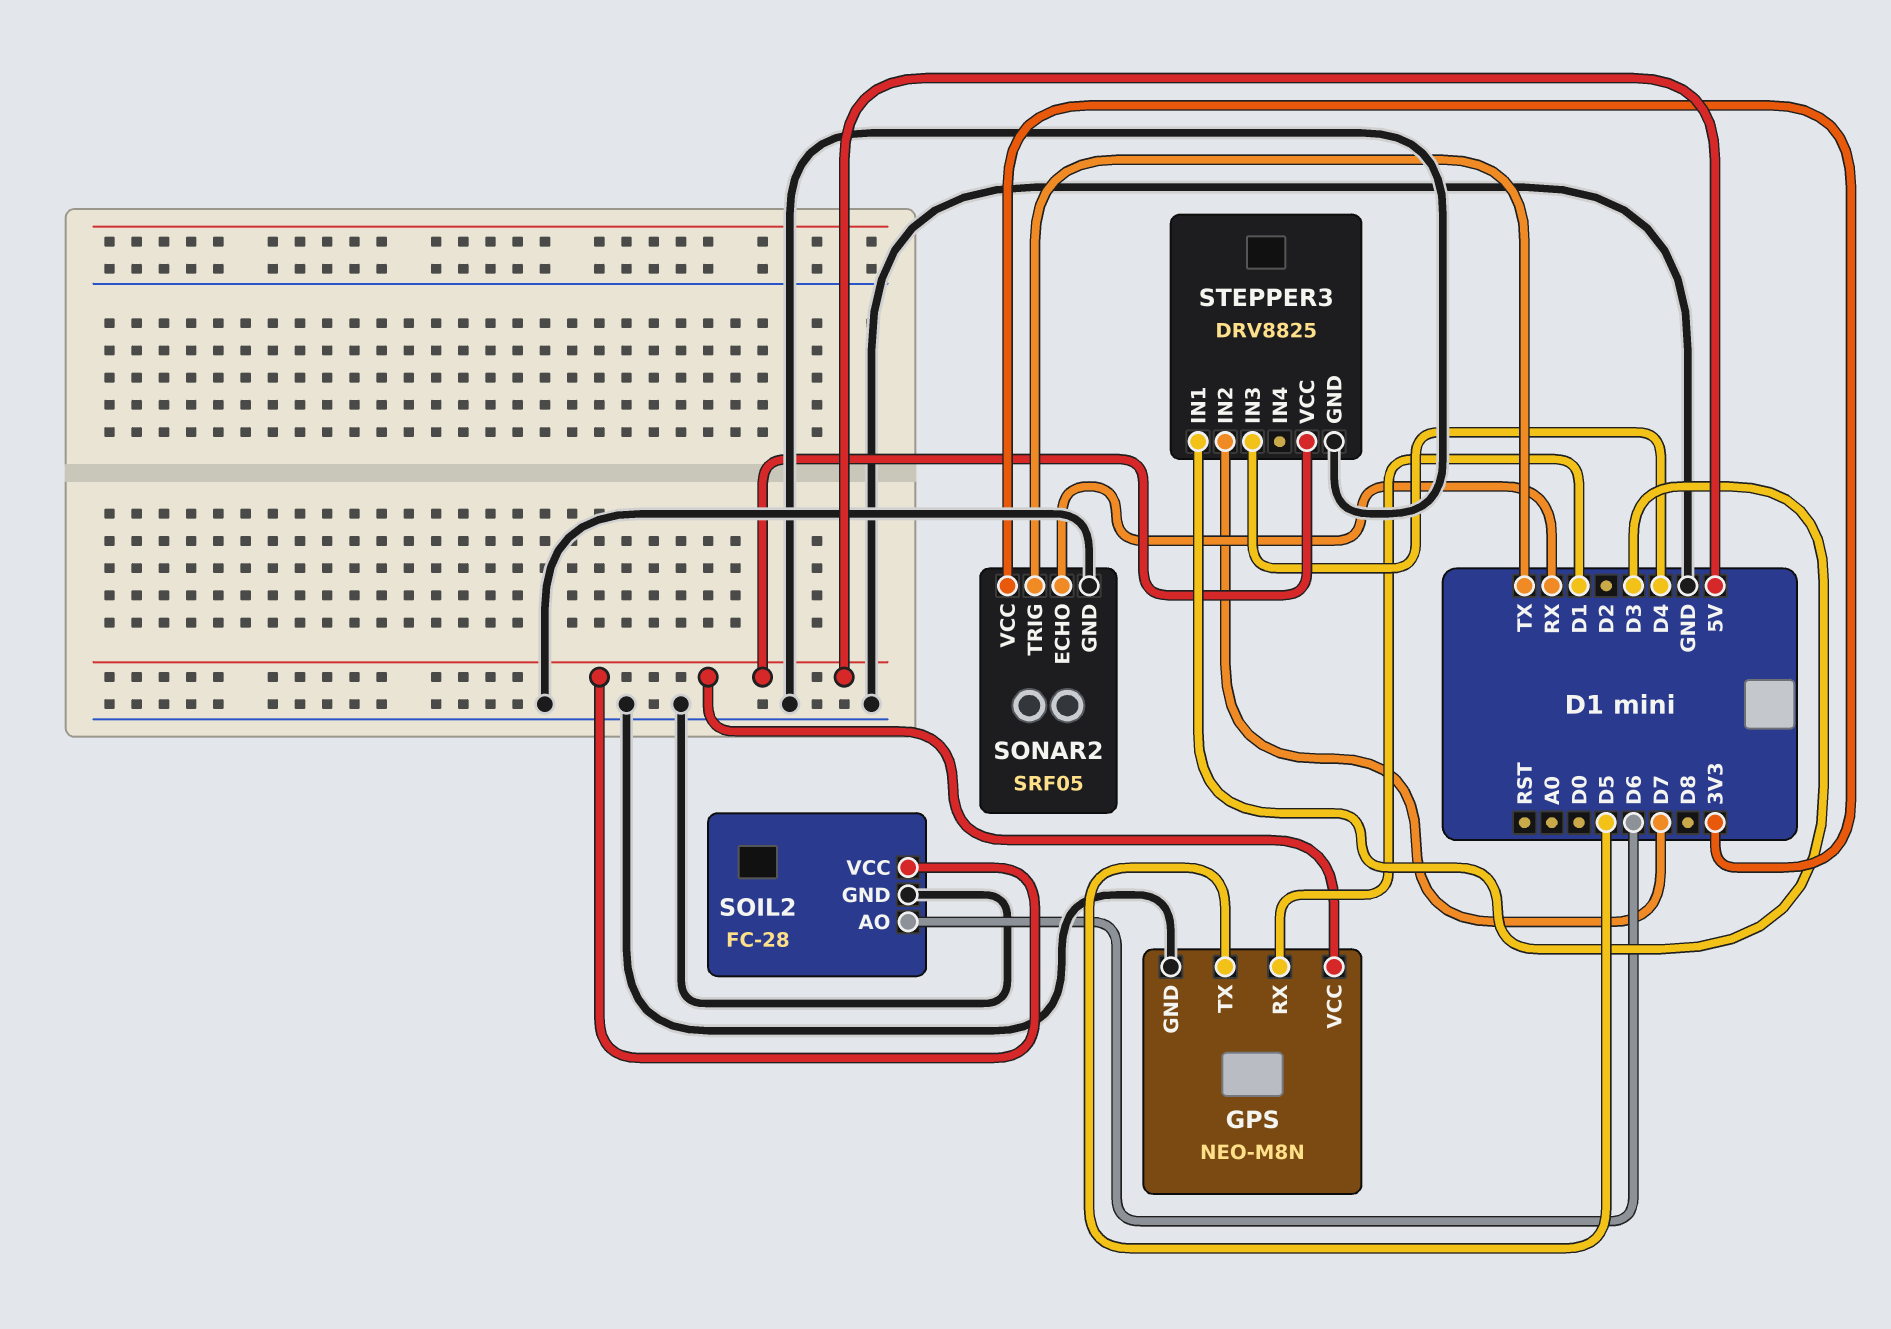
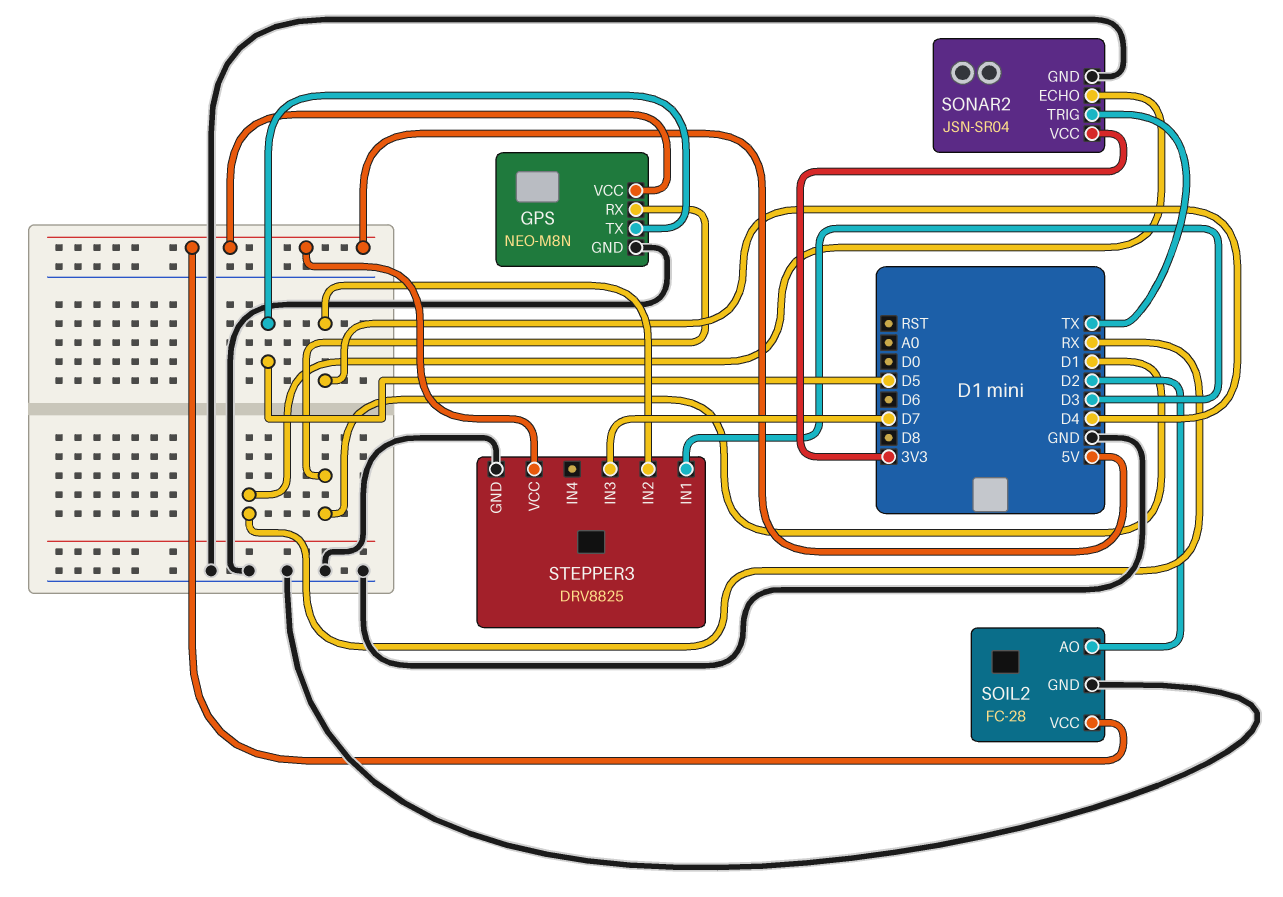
SOIL2 pin AO: D6 -> D2
SONAR2: SRF05 -> JSN-SR04
STEPPER3 pin IN2: D7 -> D4
STEPPER3 pin IN3: D4 -> D7

